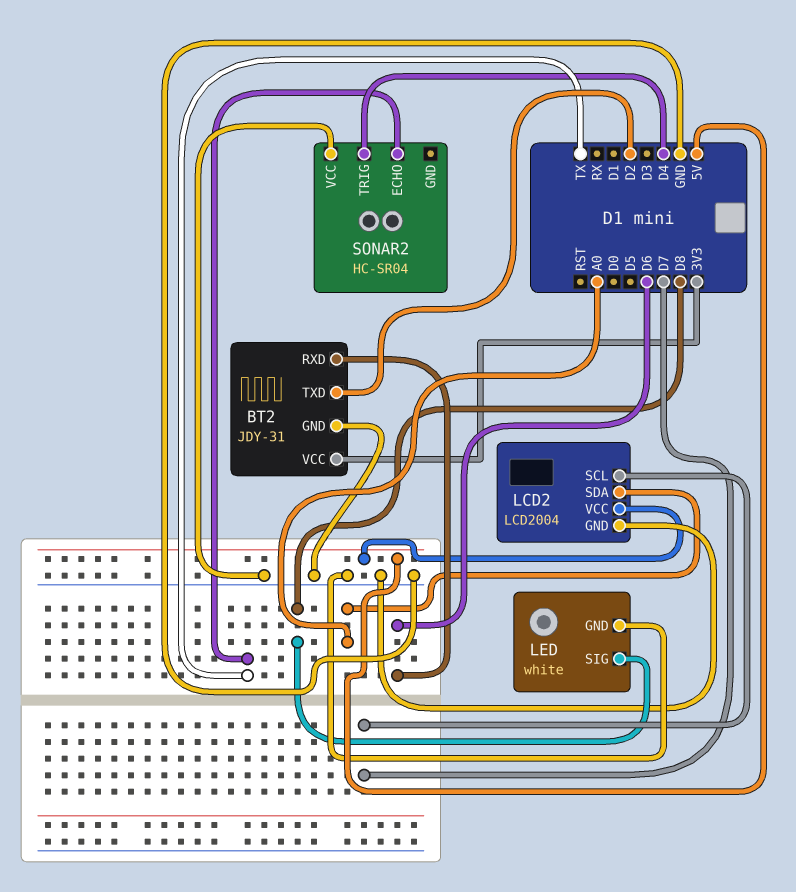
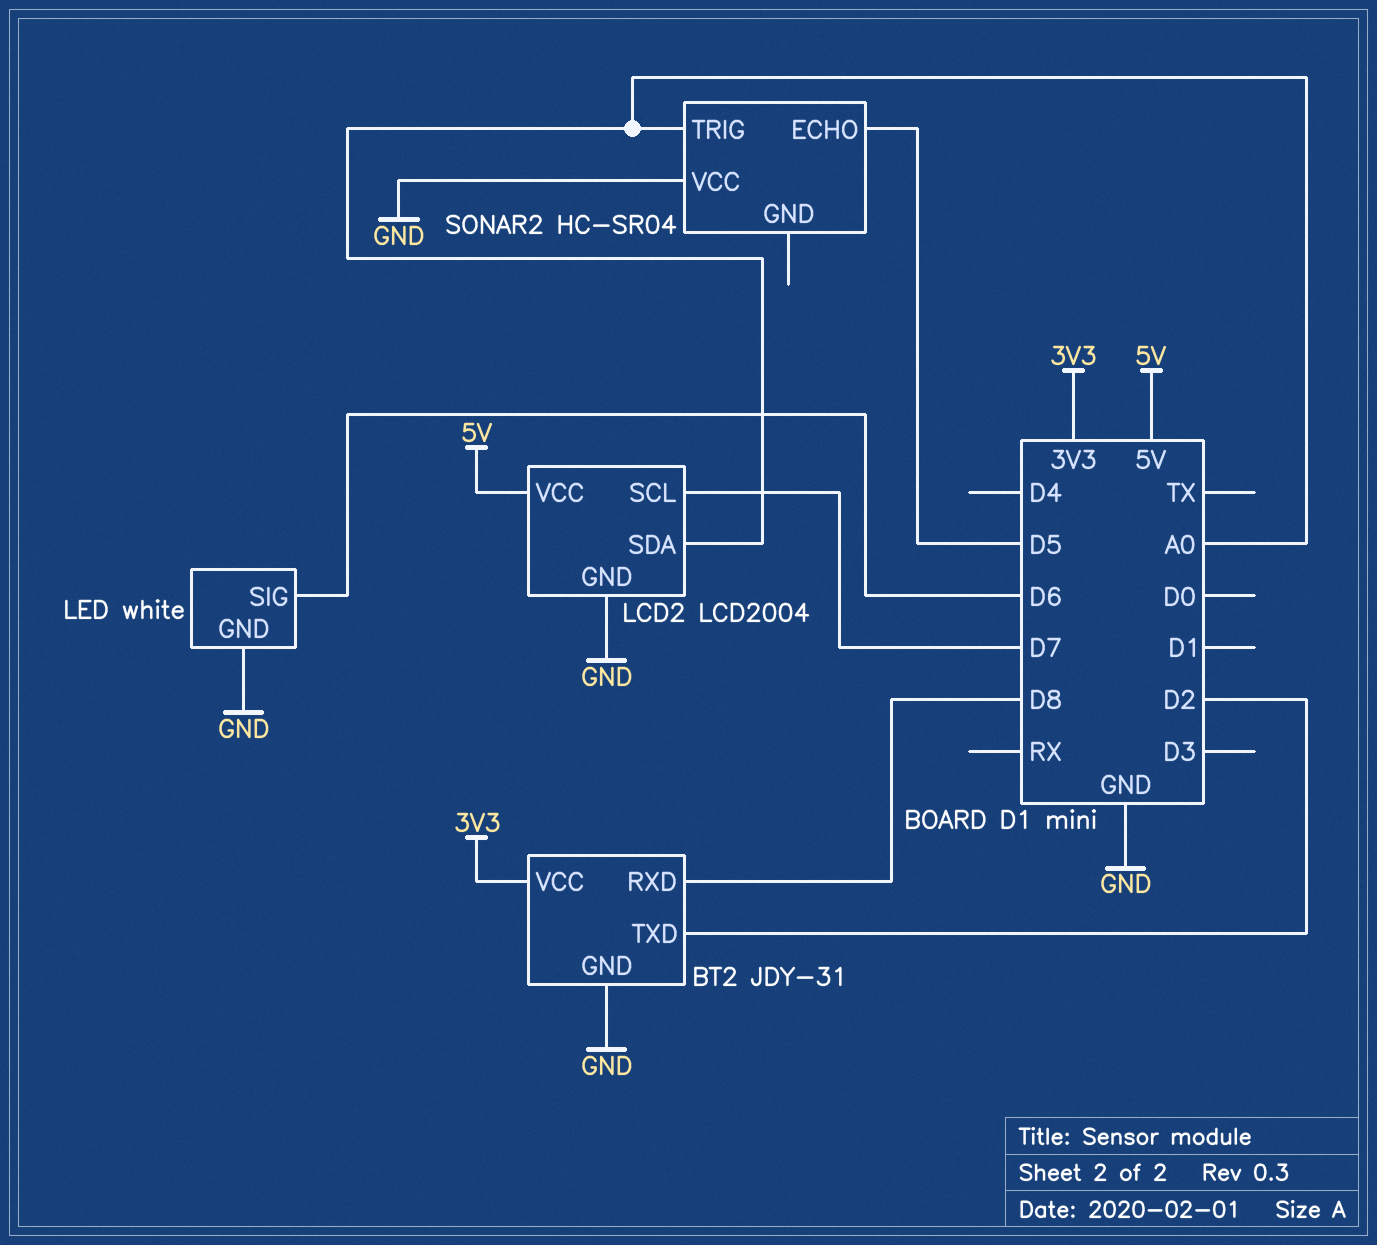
BT2 pin RXD: D6 -> D8
LED pin SIG: D8 -> D6
SONAR2 pin ECHO: TX -> D5
SONAR2 pin TRIG: D4 -> A0

